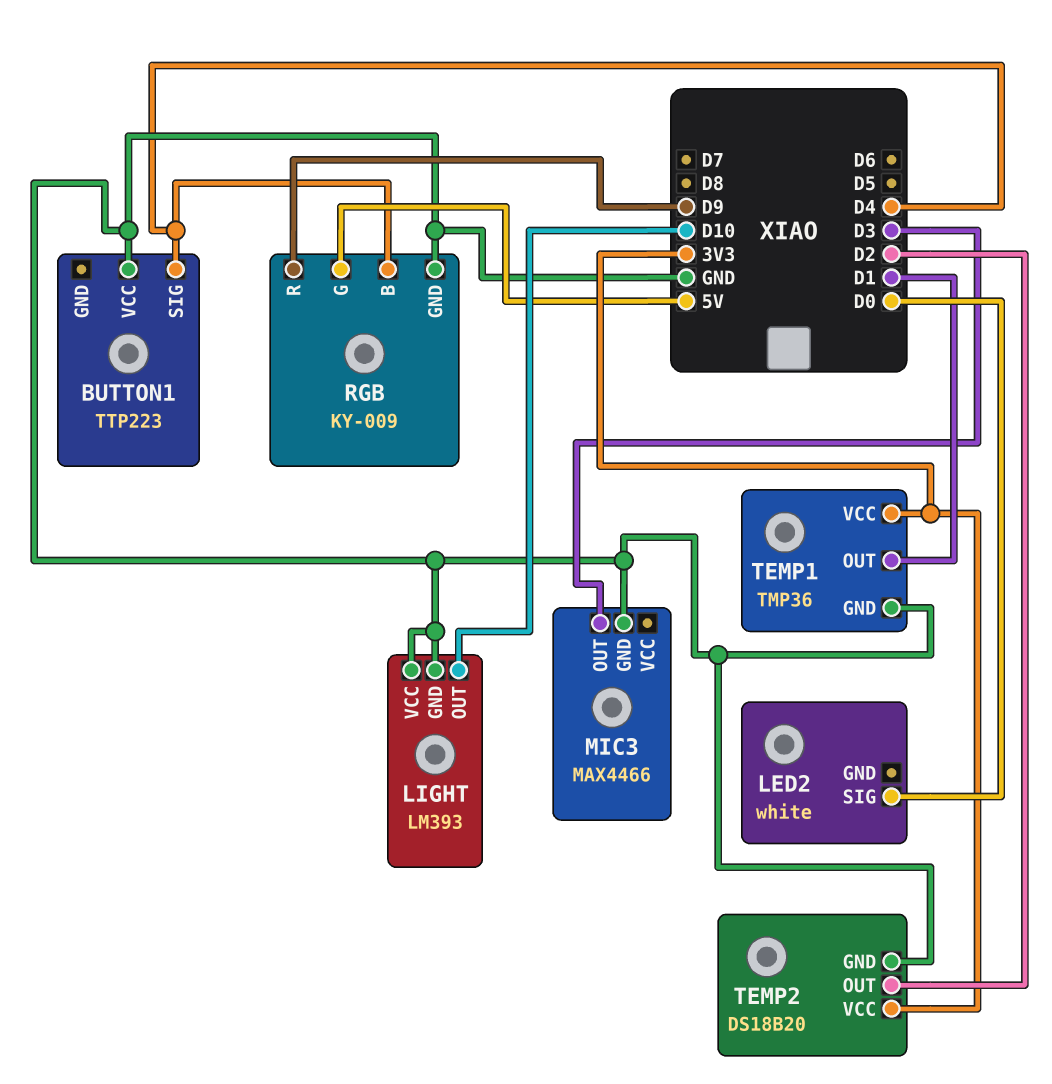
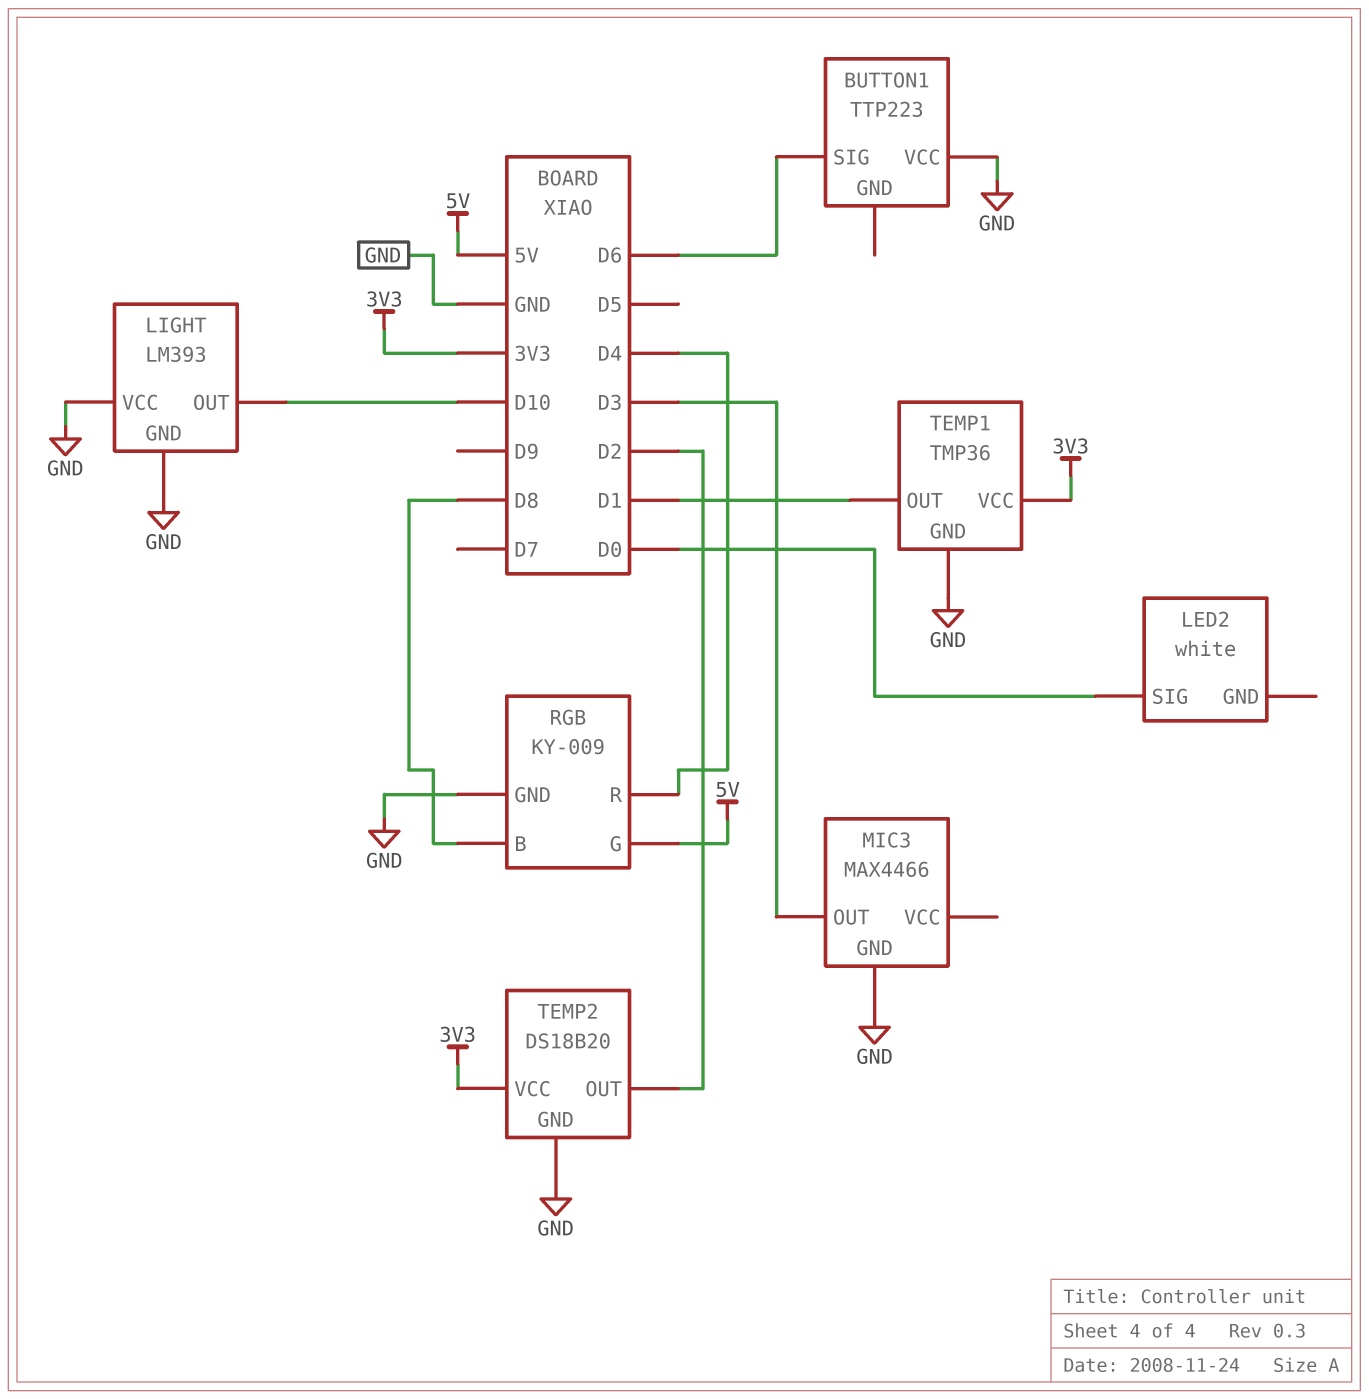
BUTTON1 pin SIG: D4 -> D6
RGB pin B: D4 -> D8
RGB pin R: D9 -> D4

